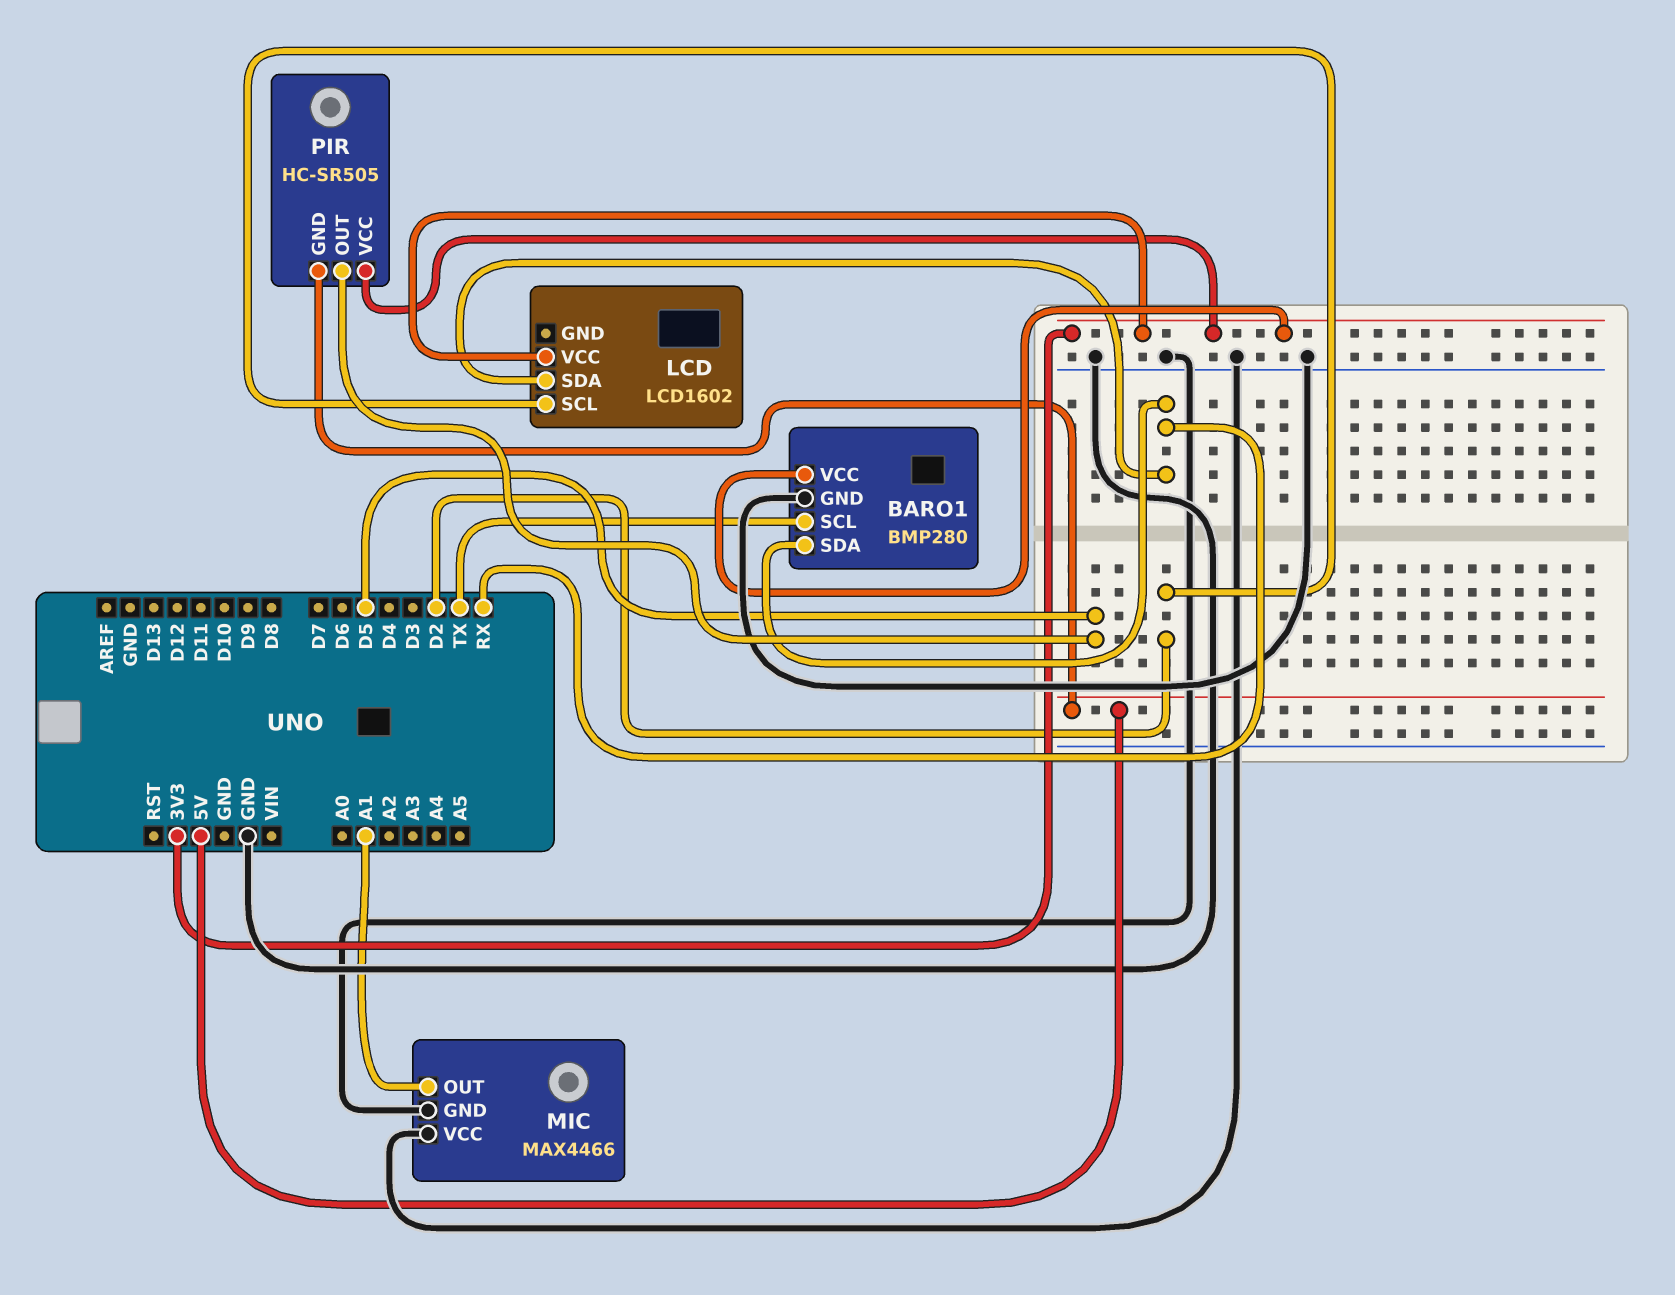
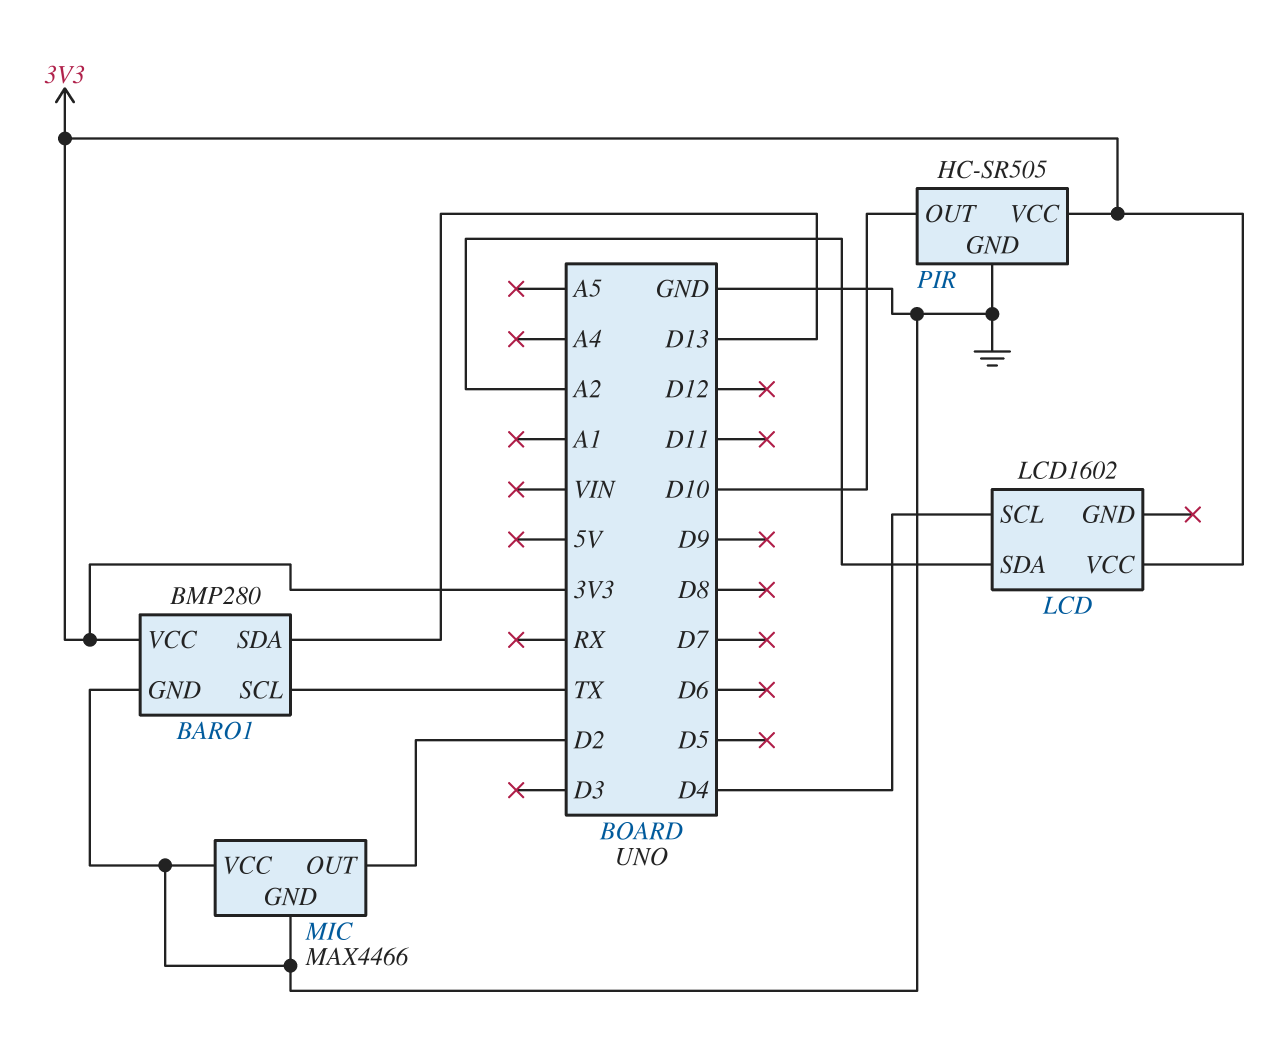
BARO1 pin SDA: RX -> D13
LCD pin SCL: D2 -> D4
LCD pin SDA: RX -> A2
MIC pin OUT: A1 -> D2
PIR pin GND: 5V -> GND
PIR pin OUT: D5 -> D10

